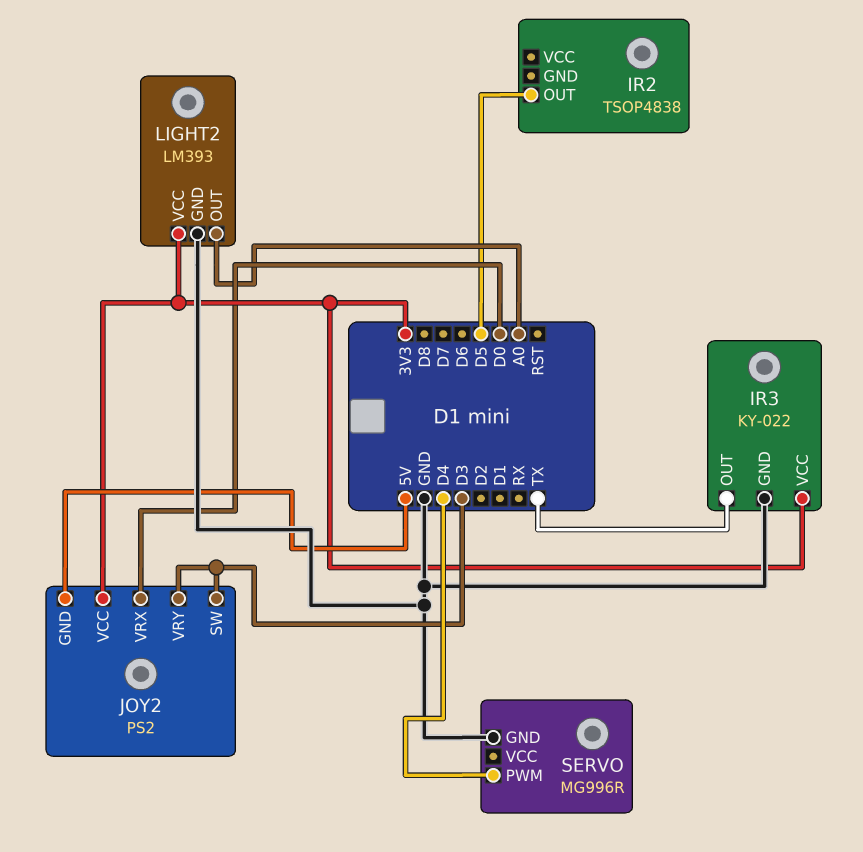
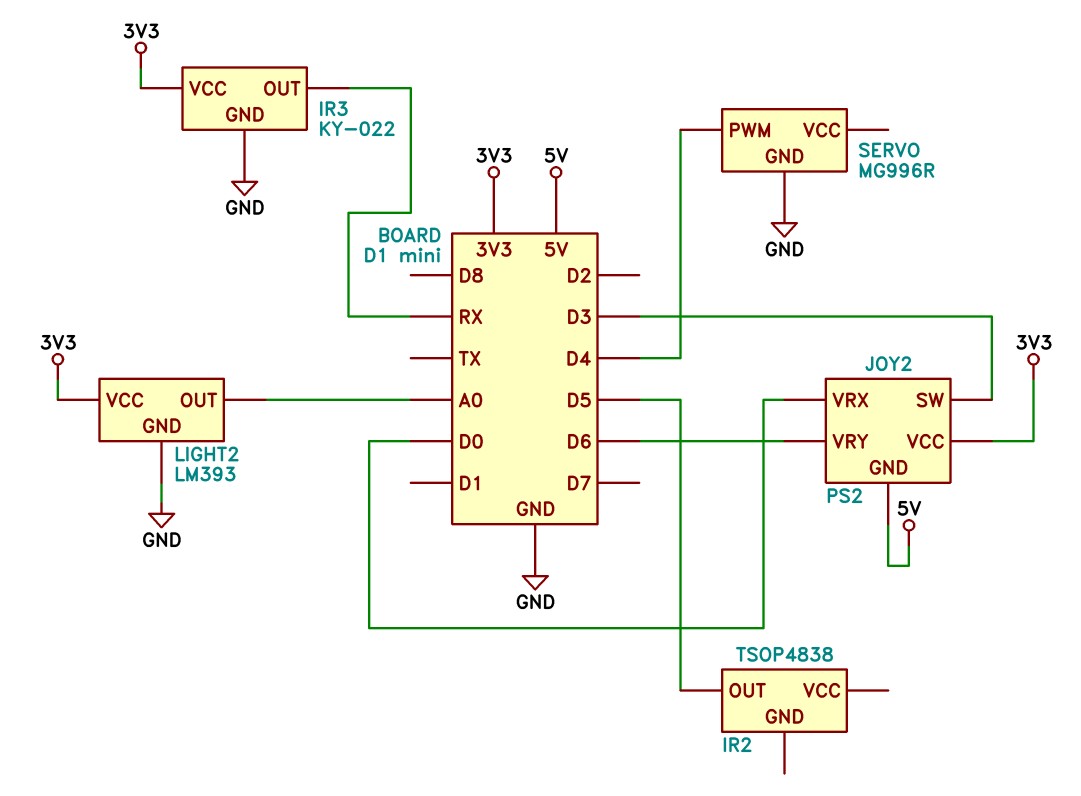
IR3 pin OUT: TX -> RX
JOY2 pin VRY: D3 -> D6

